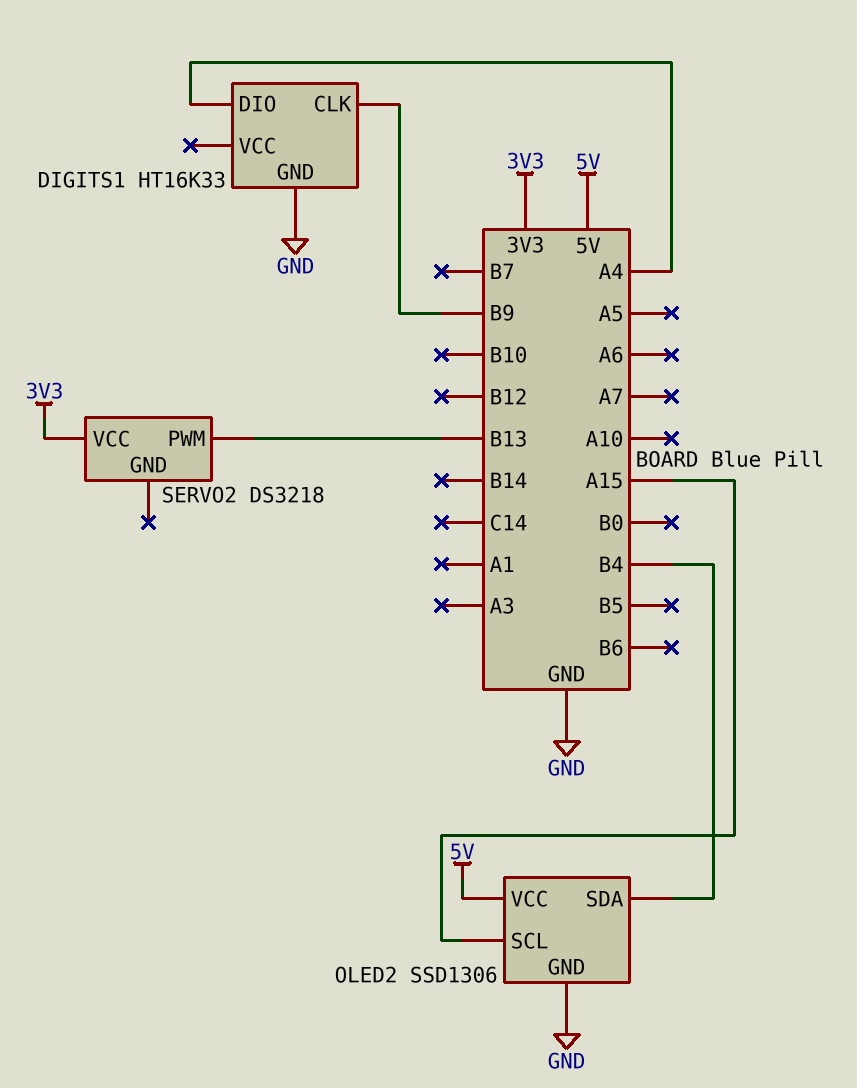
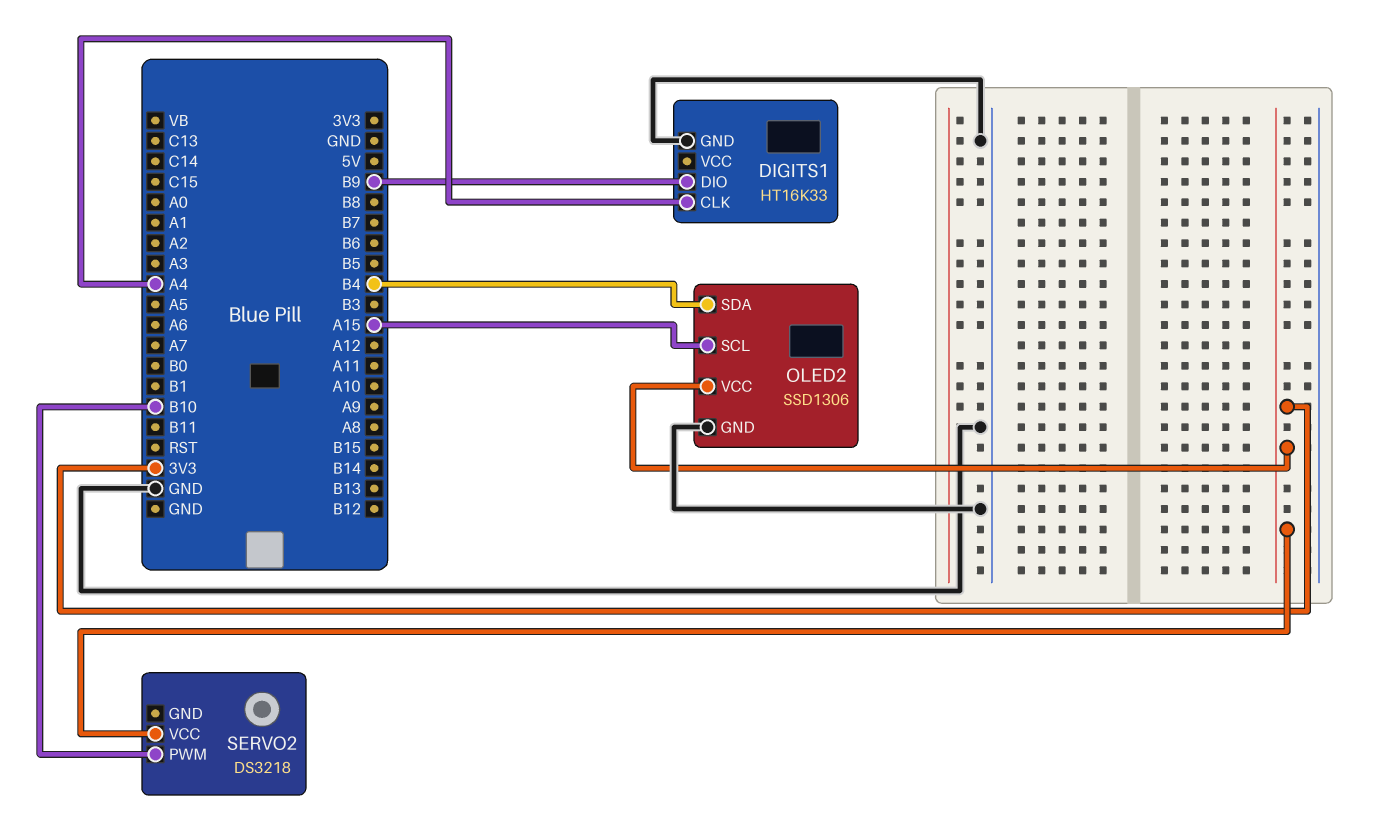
DIGITS1 pin CLK: B9 -> A4
DIGITS1 pin DIO: A4 -> B9
OLED2 pin VCC: 5V -> 3V3
SERVO2 pin PWM: B13 -> B10

